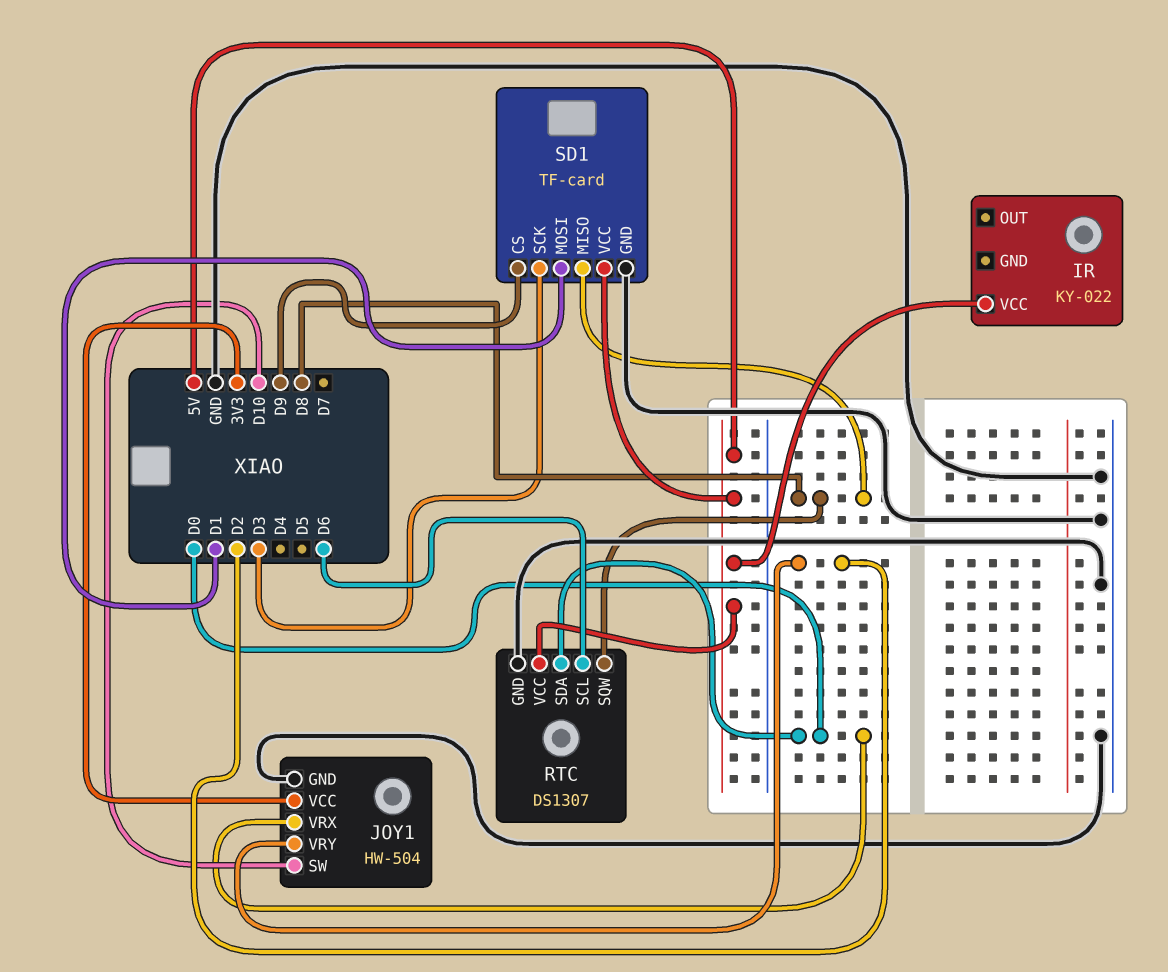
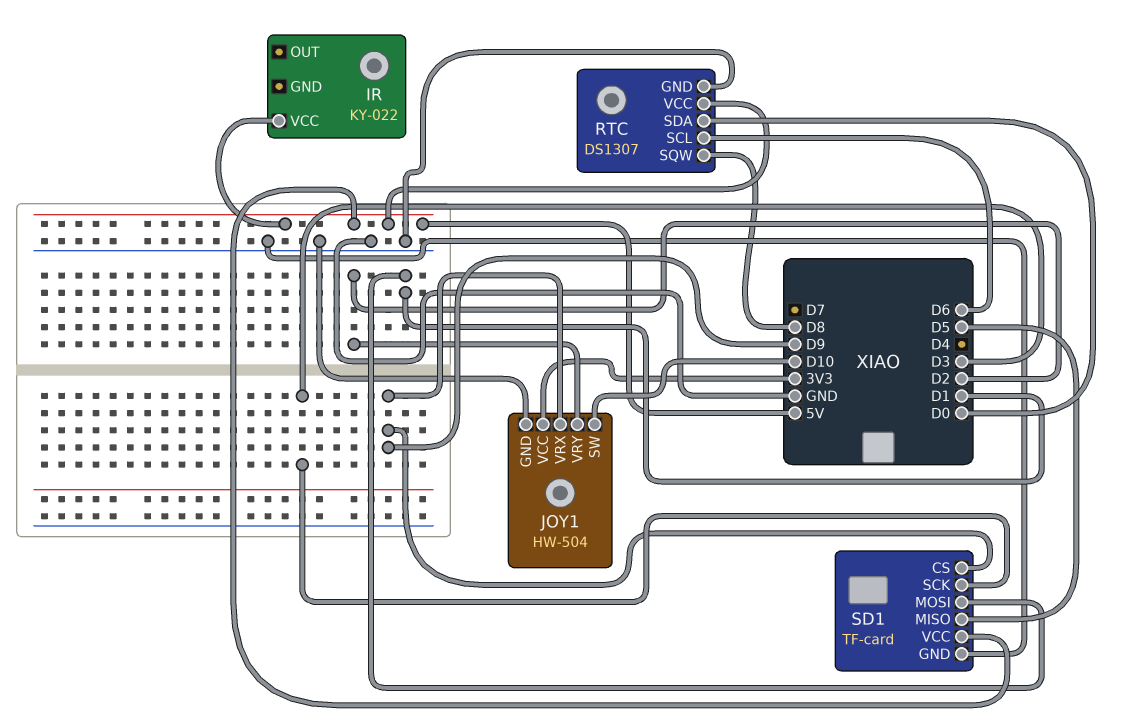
JOY1 pin VRX: D0 -> D9
SD1 pin MISO: D8 -> D5

